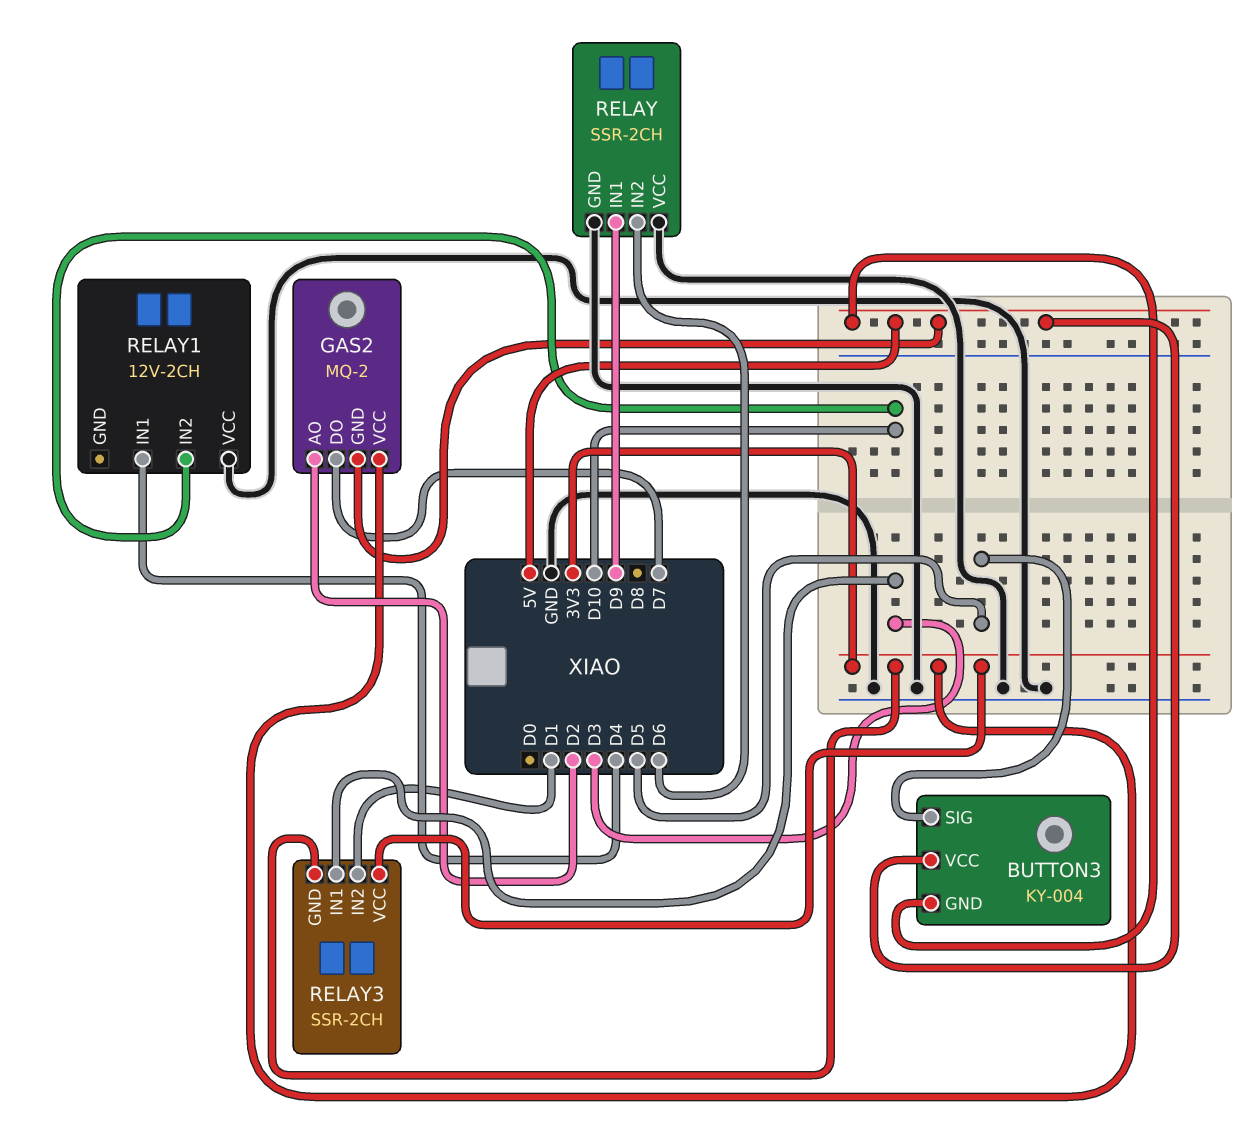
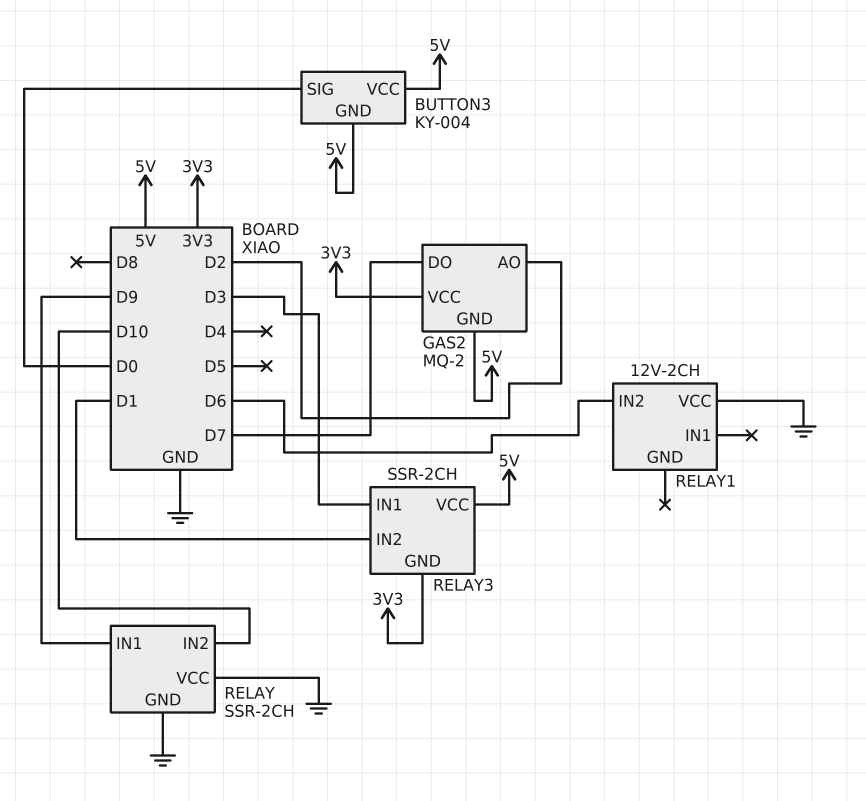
BUTTON3 pin SIG: D5 -> D0
RELAY pin IN2: D6 -> D10
RELAY1 pin IN1: D4 -> none
RELAY1 pin IN2: D10 -> D6
RELAY3 pin VCC: 3V3 -> 5V

